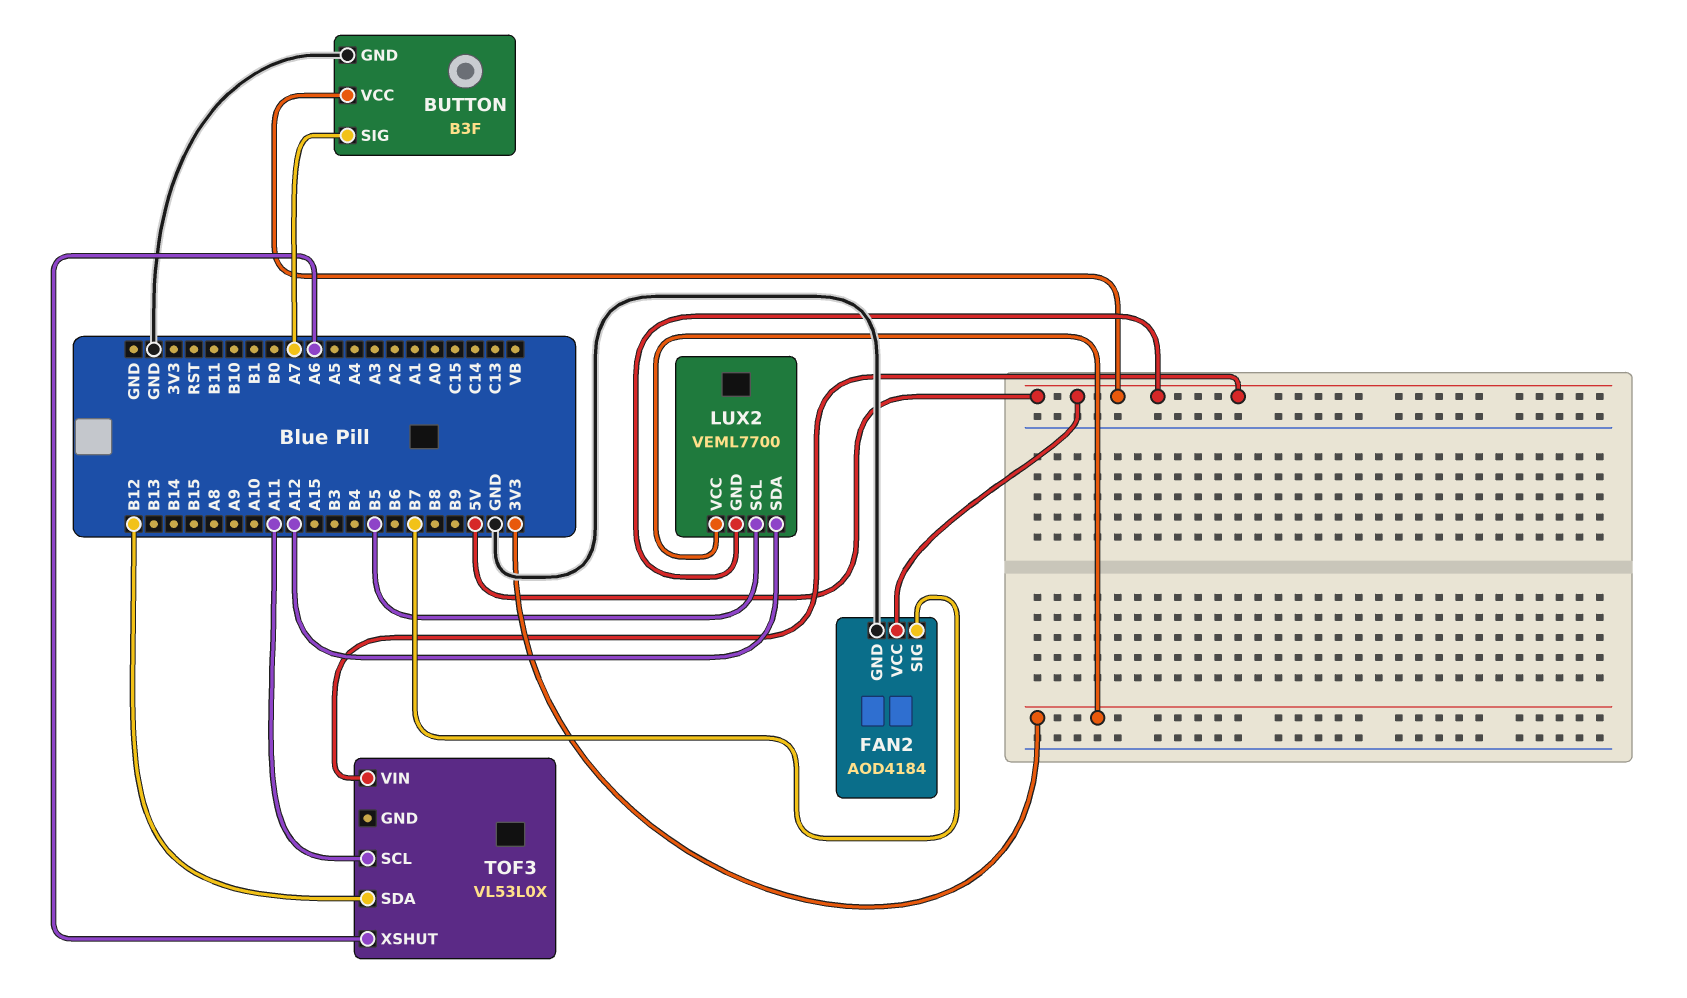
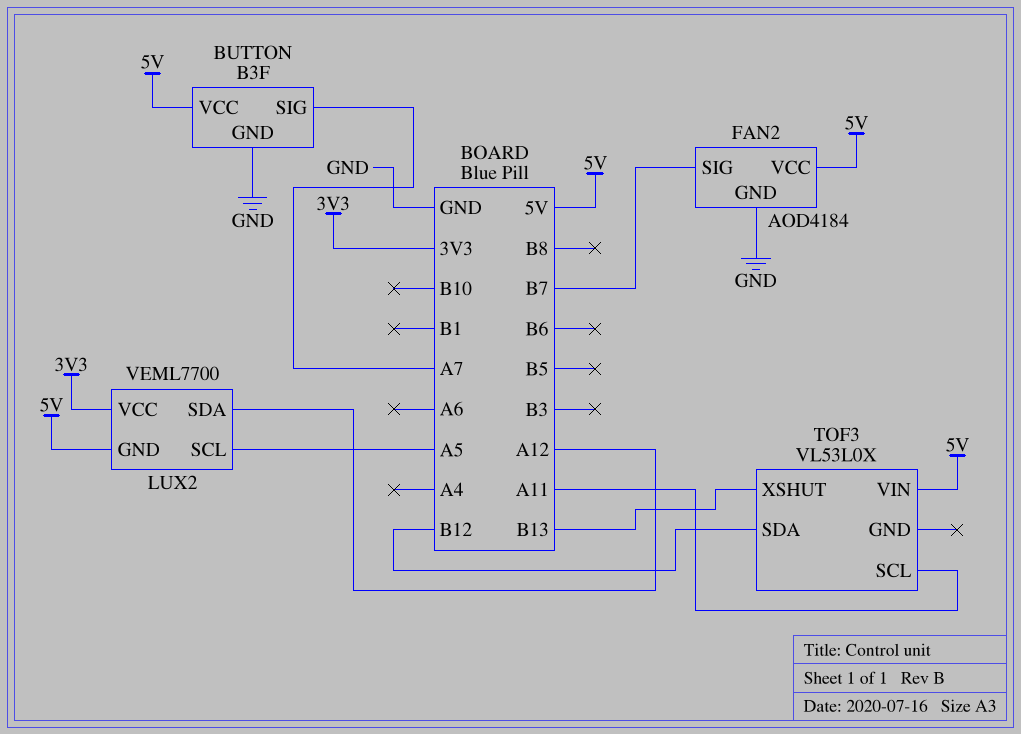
LUX2 pin SCL: B5 -> A5
TOF3 pin XSHUT: A6 -> B13

